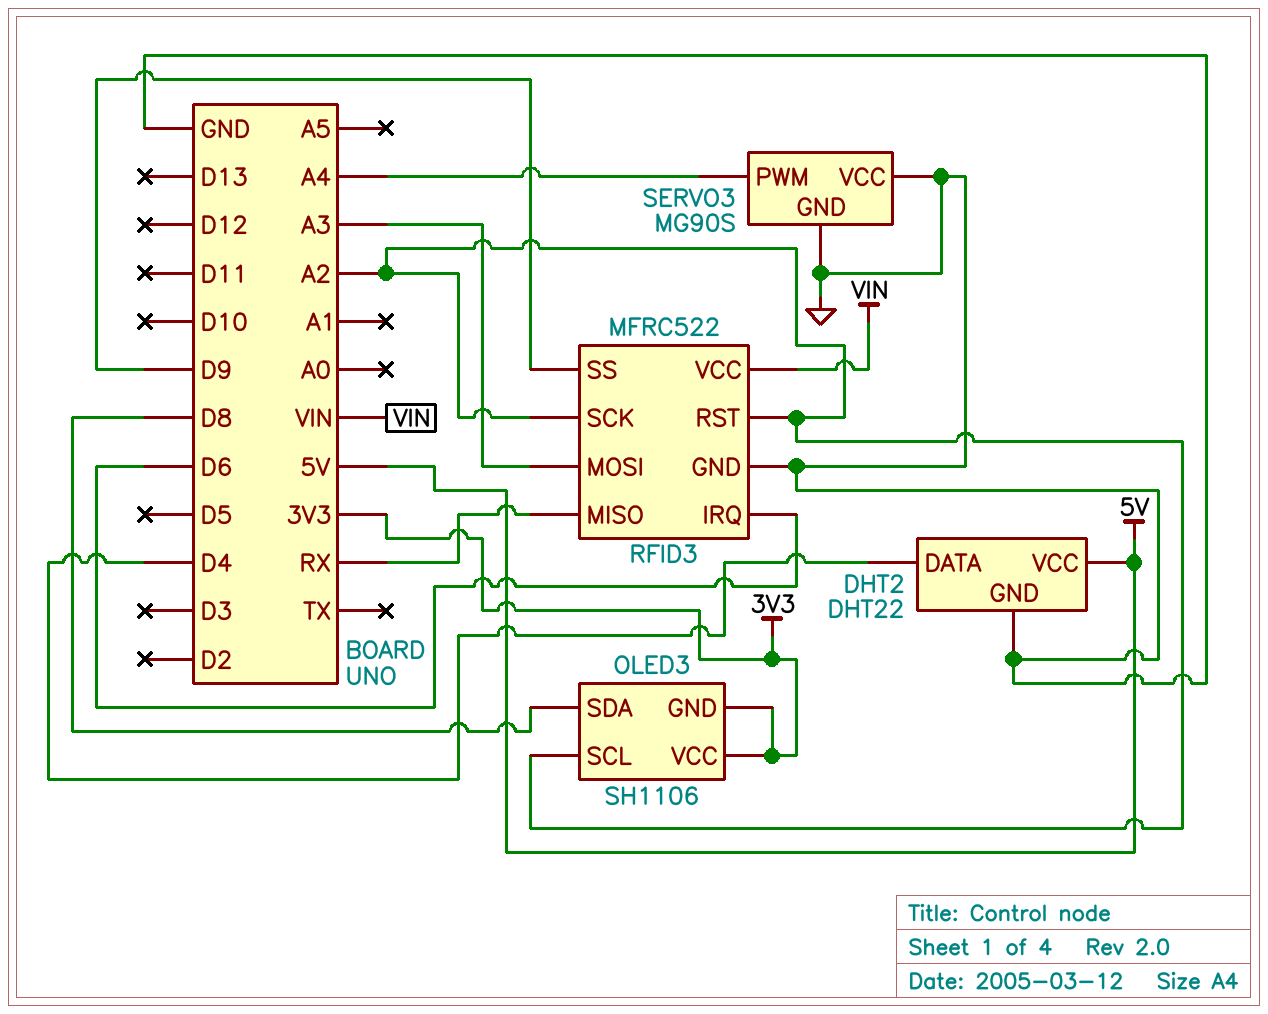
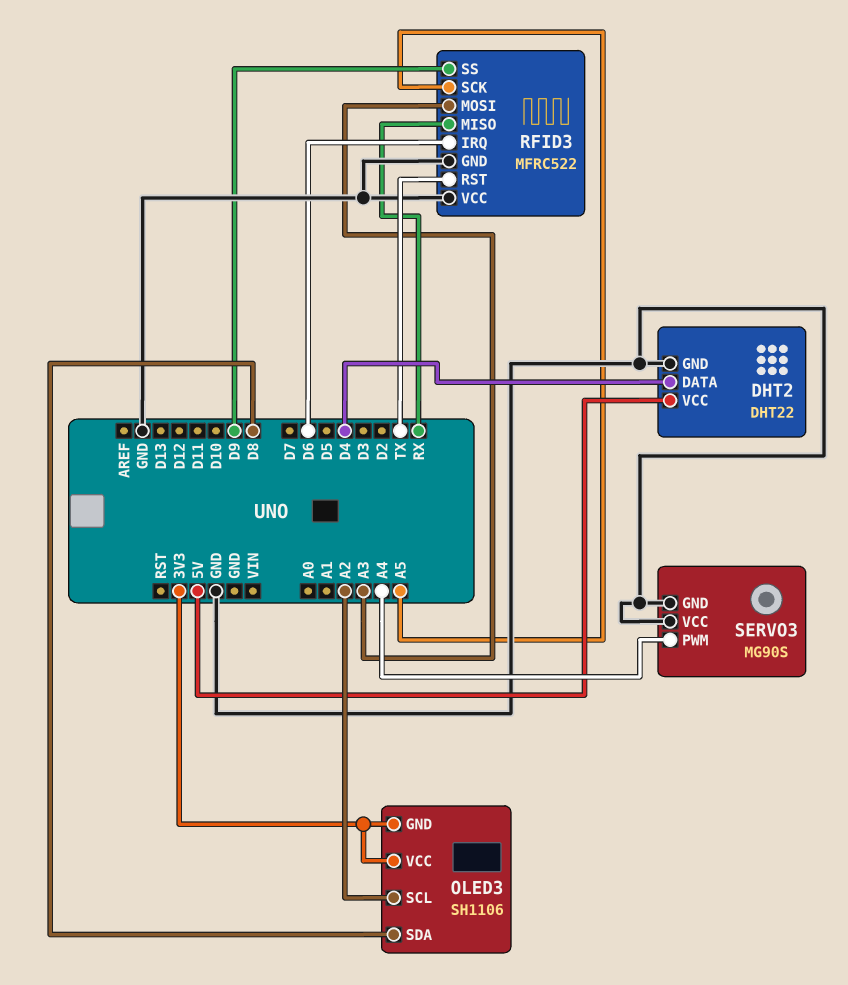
RFID3 pin RST: A2 -> TX
RFID3 pin SCK: A2 -> A5
RFID3 pin VCC: VIN -> GND

